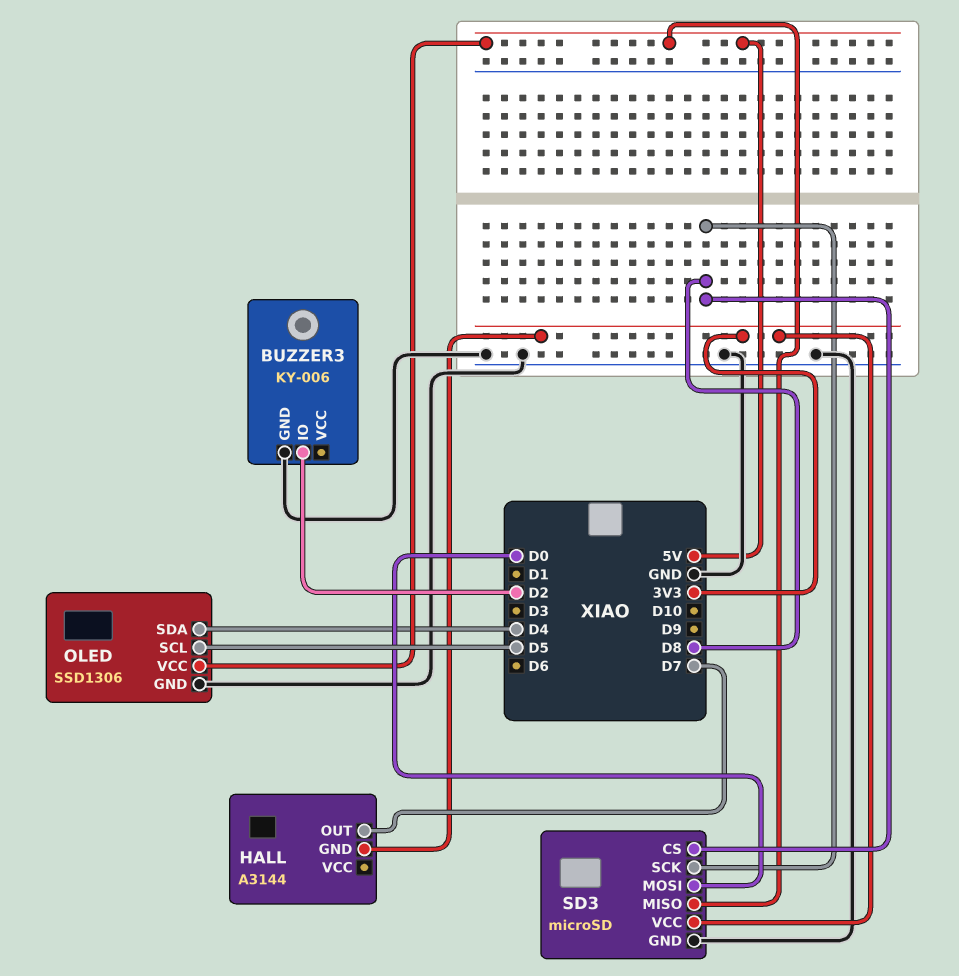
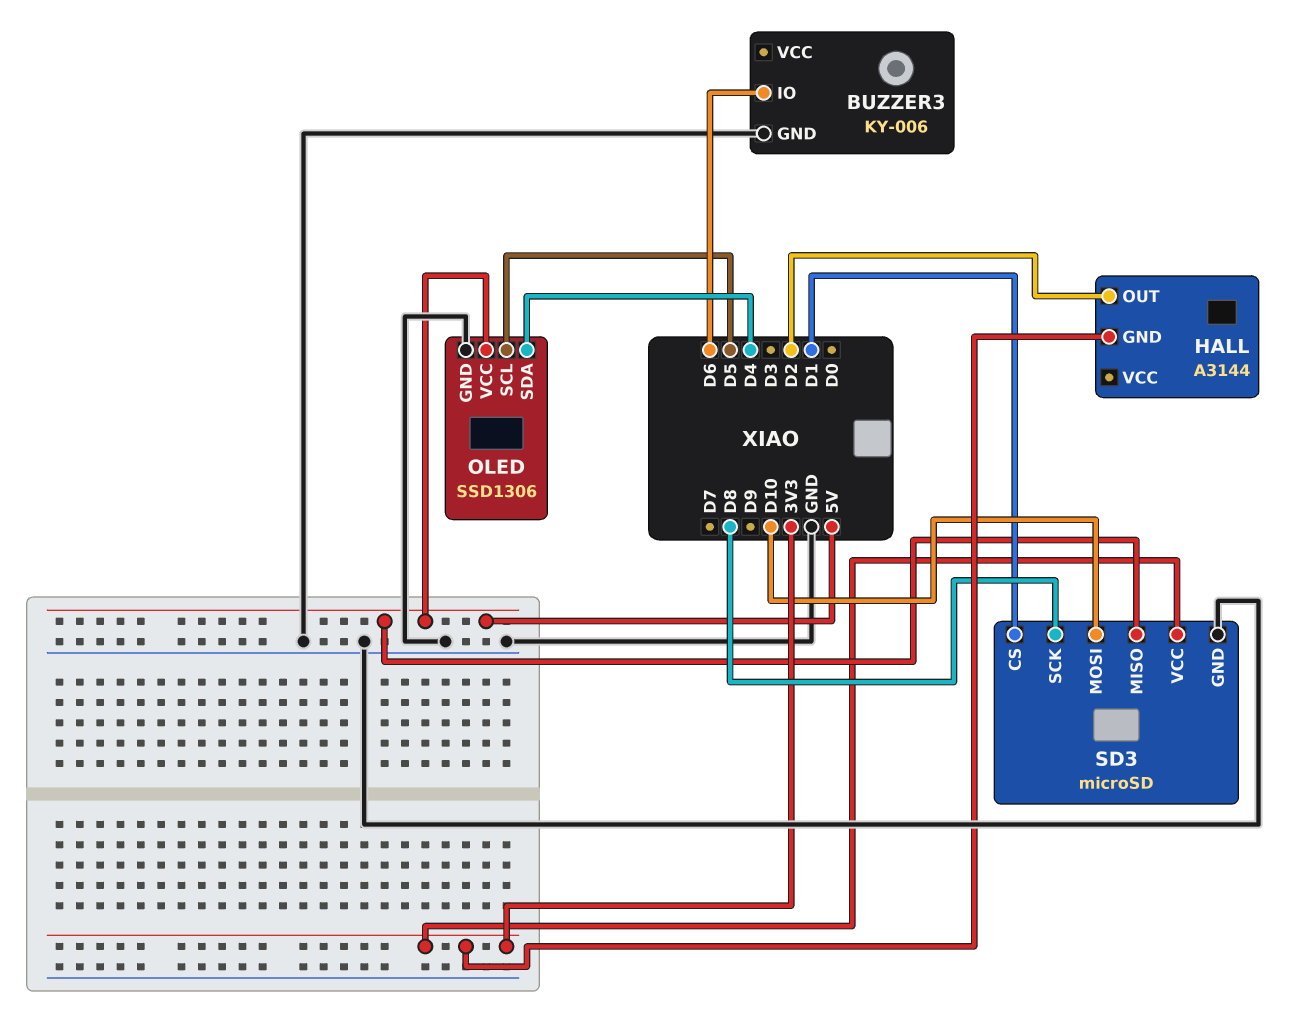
BUZZER3 pin IO: D2 -> D6
HALL pin OUT: D7 -> D2
SD3 pin CS: D8 -> D1
SD3 pin MOSI: D0 -> D10

